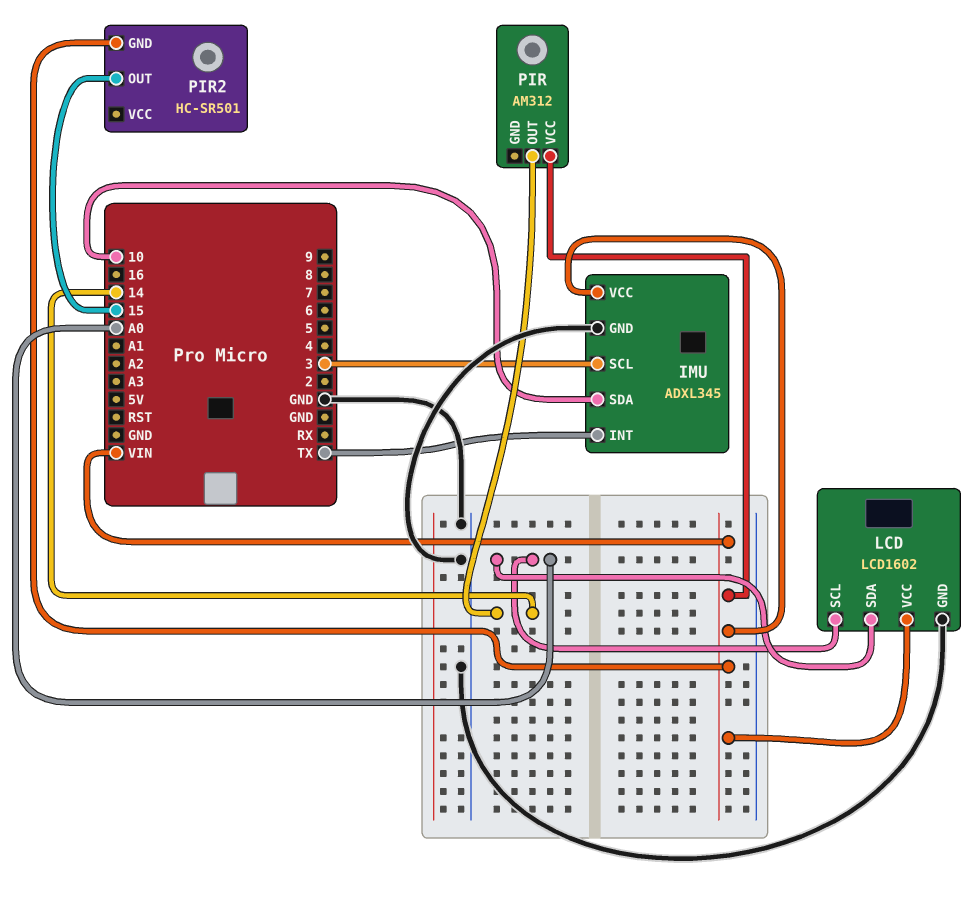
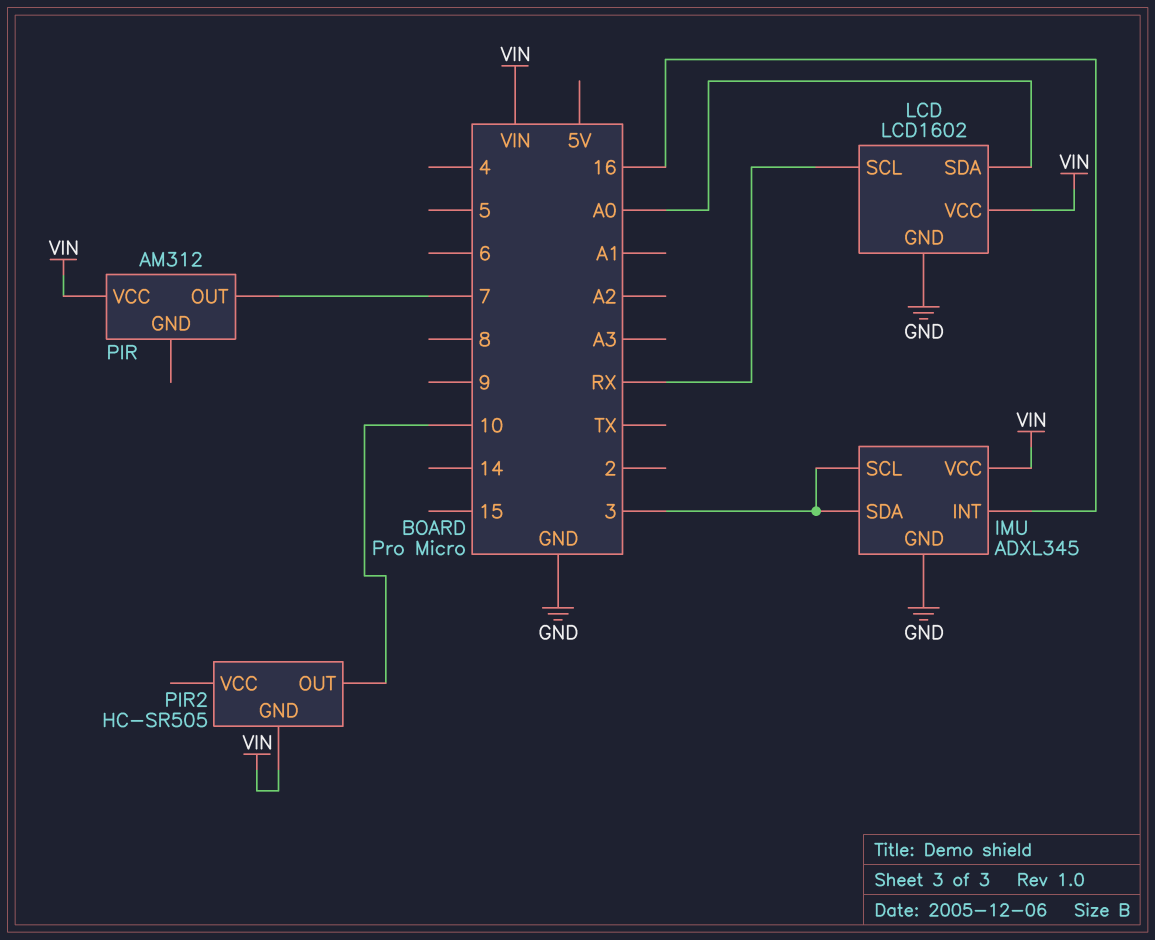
IMU pin INT: TX -> 16
IMU pin SDA: 10 -> 3
LCD pin SCL: A0 -> RX
PIR pin OUT: 14 -> 7
PIR2: HC-SR501 -> HC-SR505
PIR2 pin OUT: 15 -> 10

